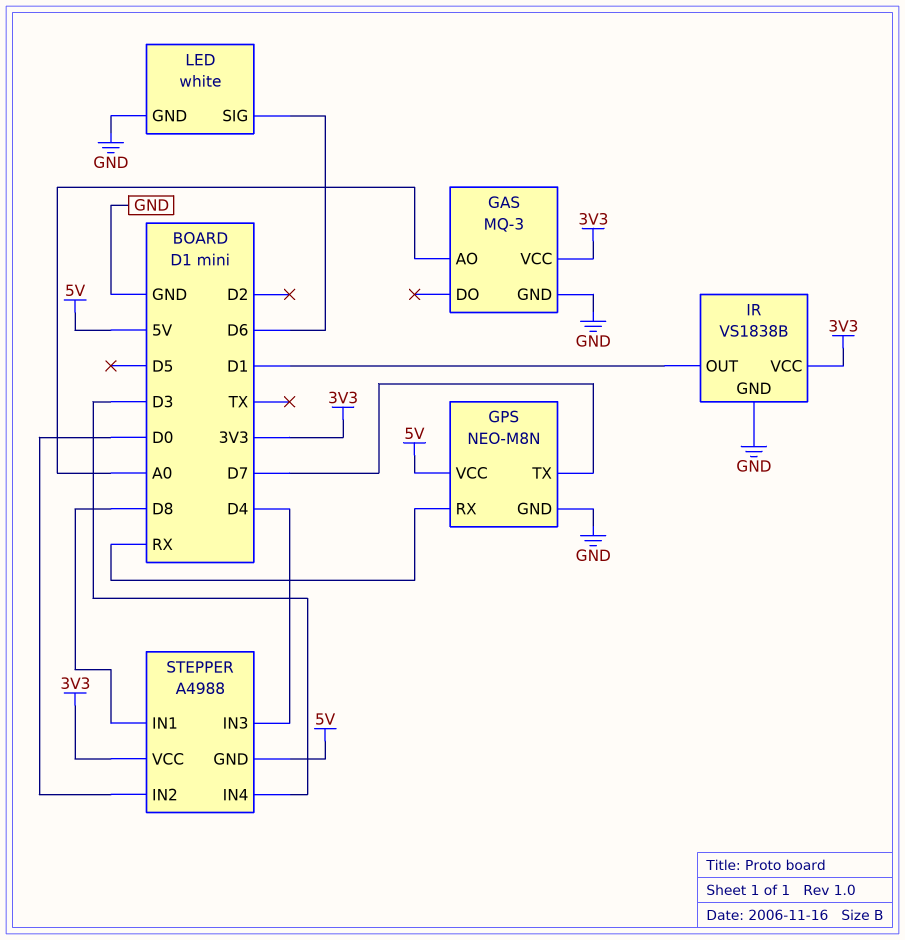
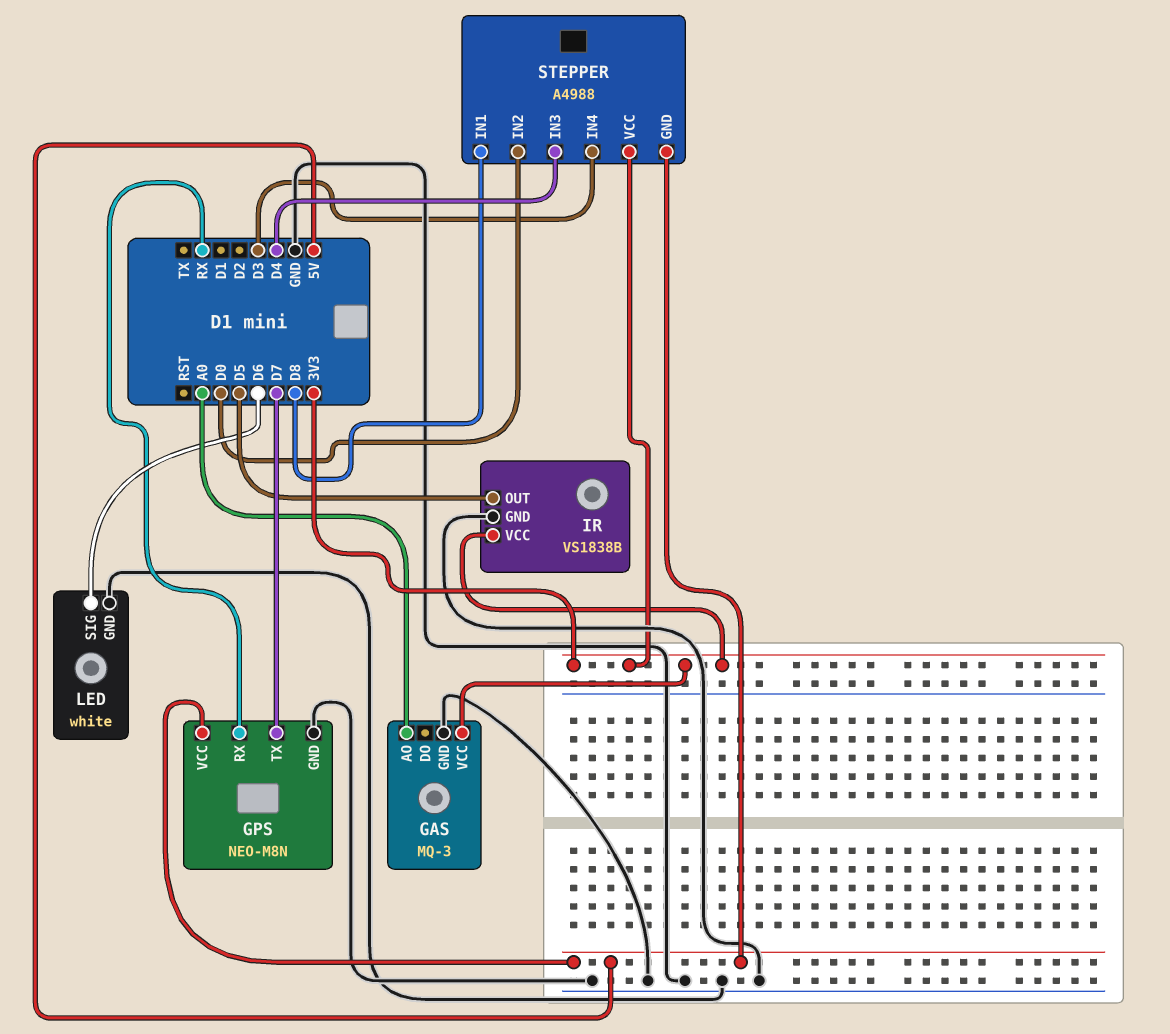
IR pin OUT: D1 -> D5

